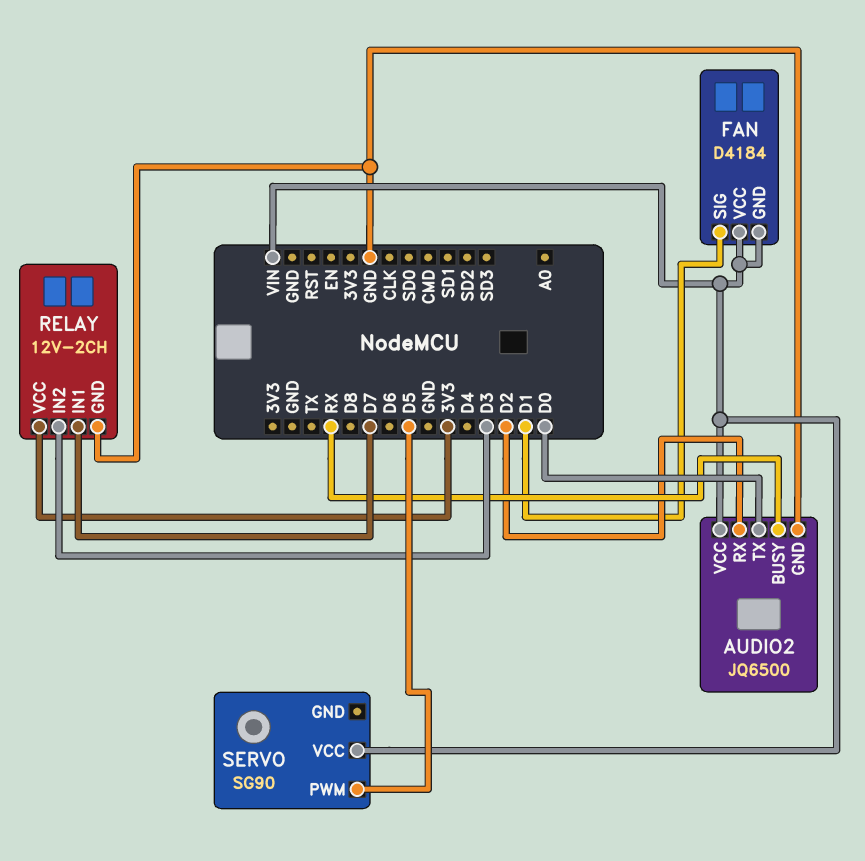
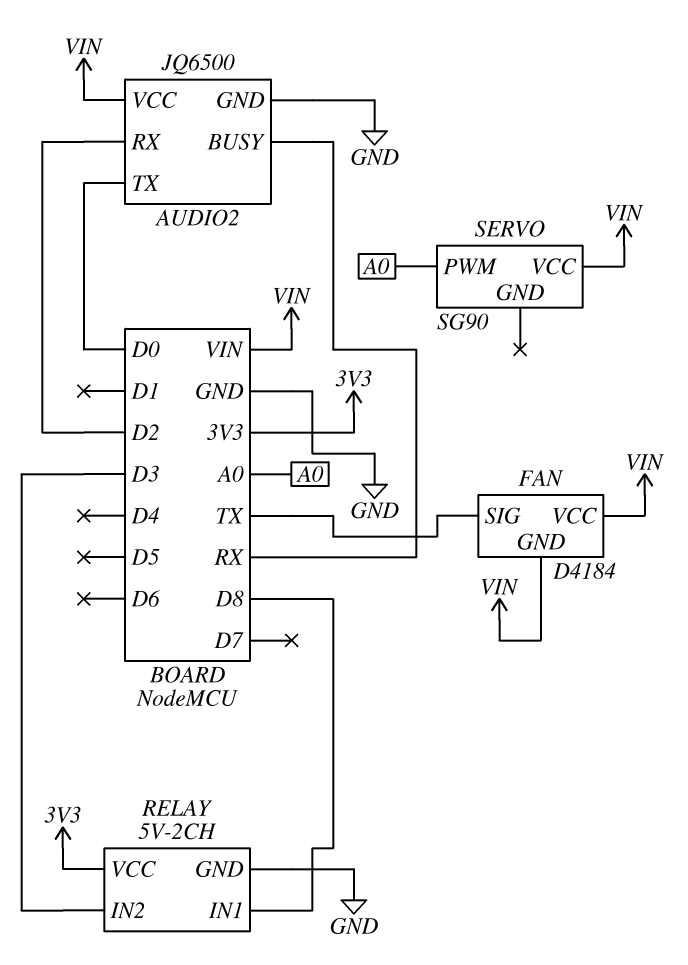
FAN pin SIG: D1 -> TX
RELAY: 12V-2CH -> 5V-2CH
RELAY pin IN1: D7 -> D8
SERVO pin PWM: D5 -> A0

